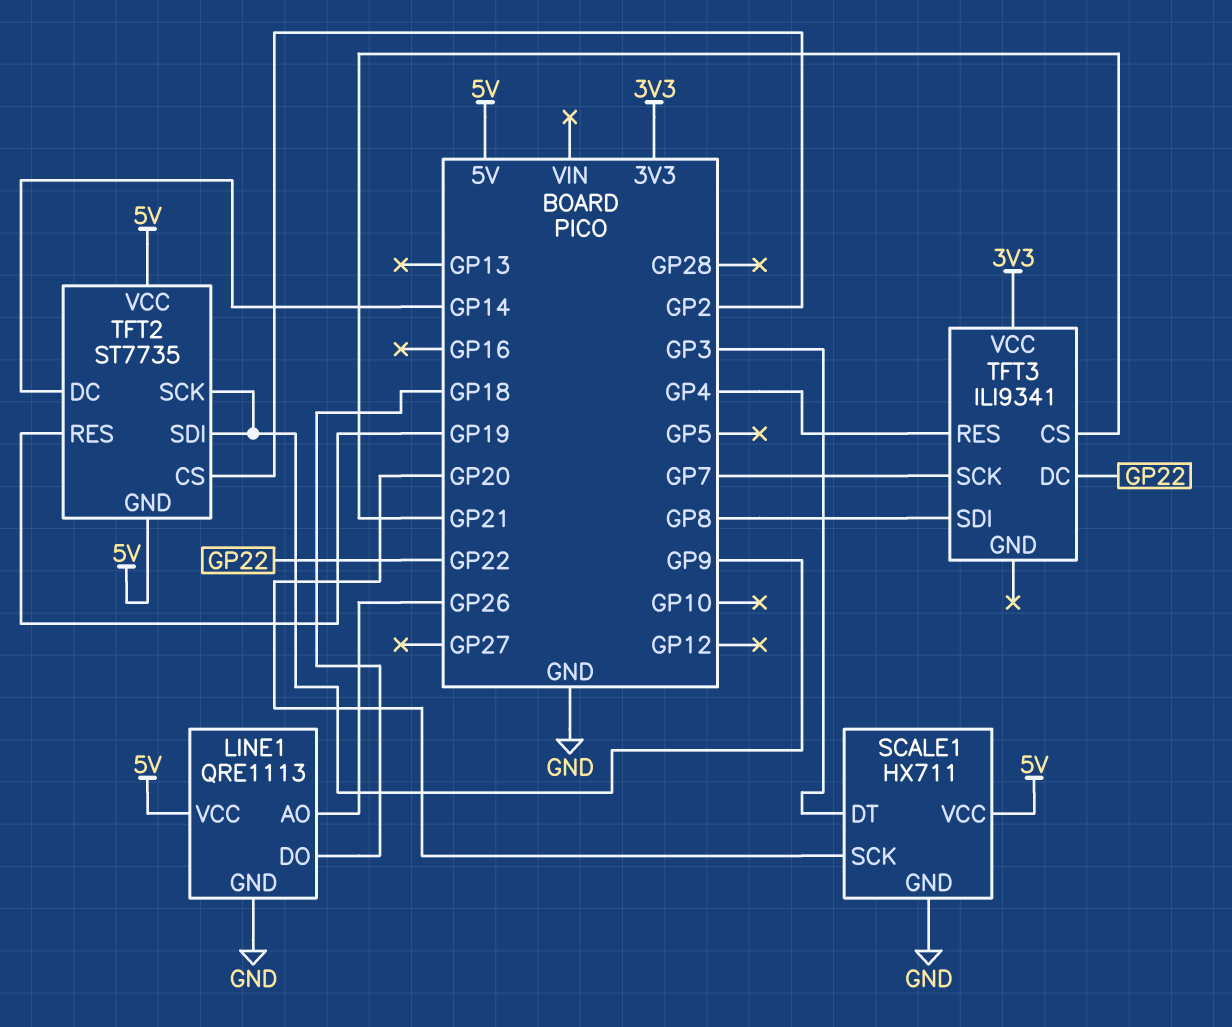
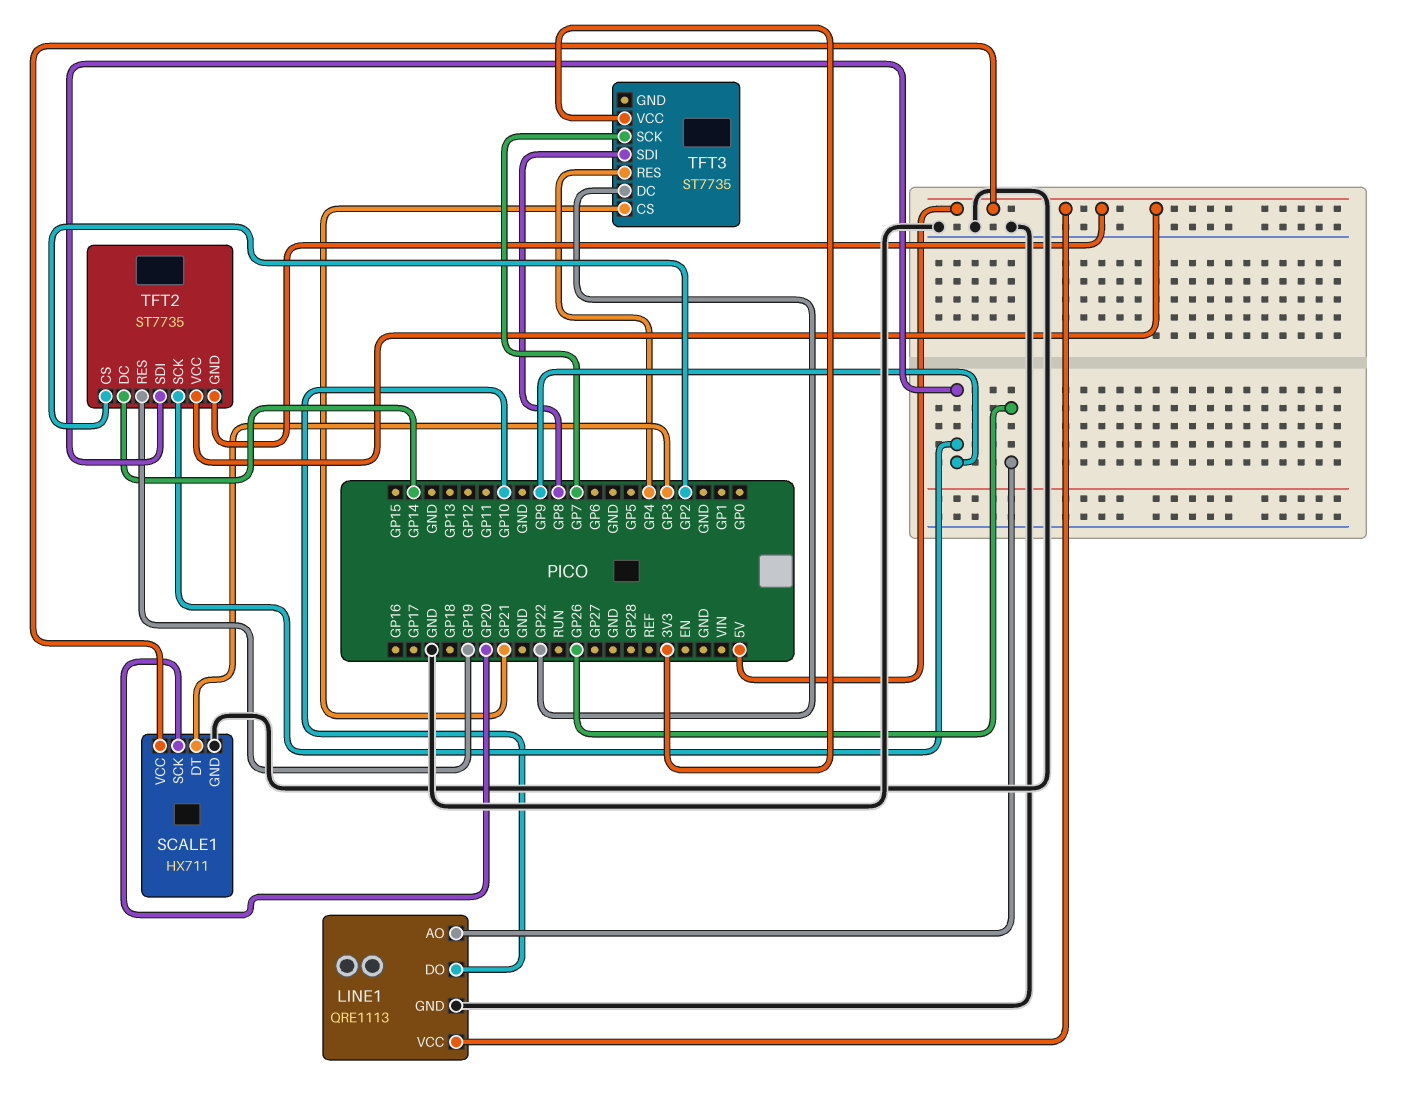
LINE1 pin DO: GP18 -> GP10
TFT3: ILI9341 -> ST7735

